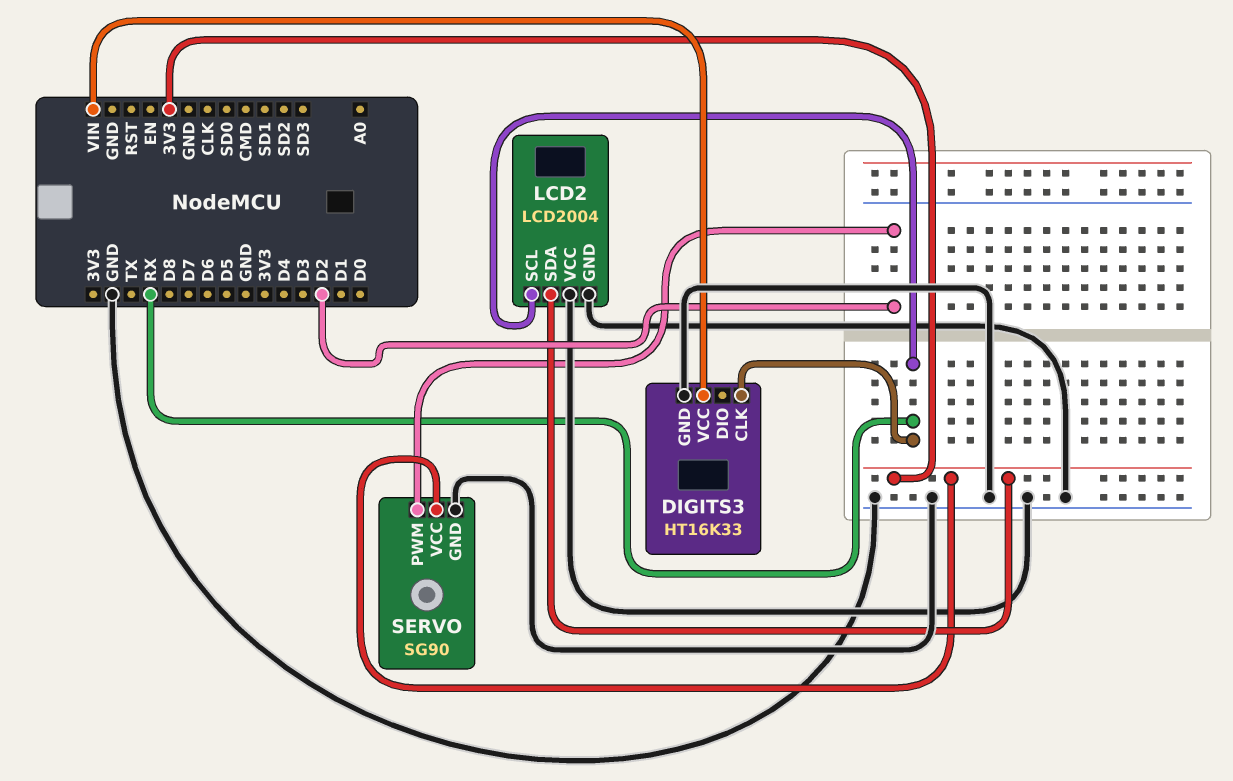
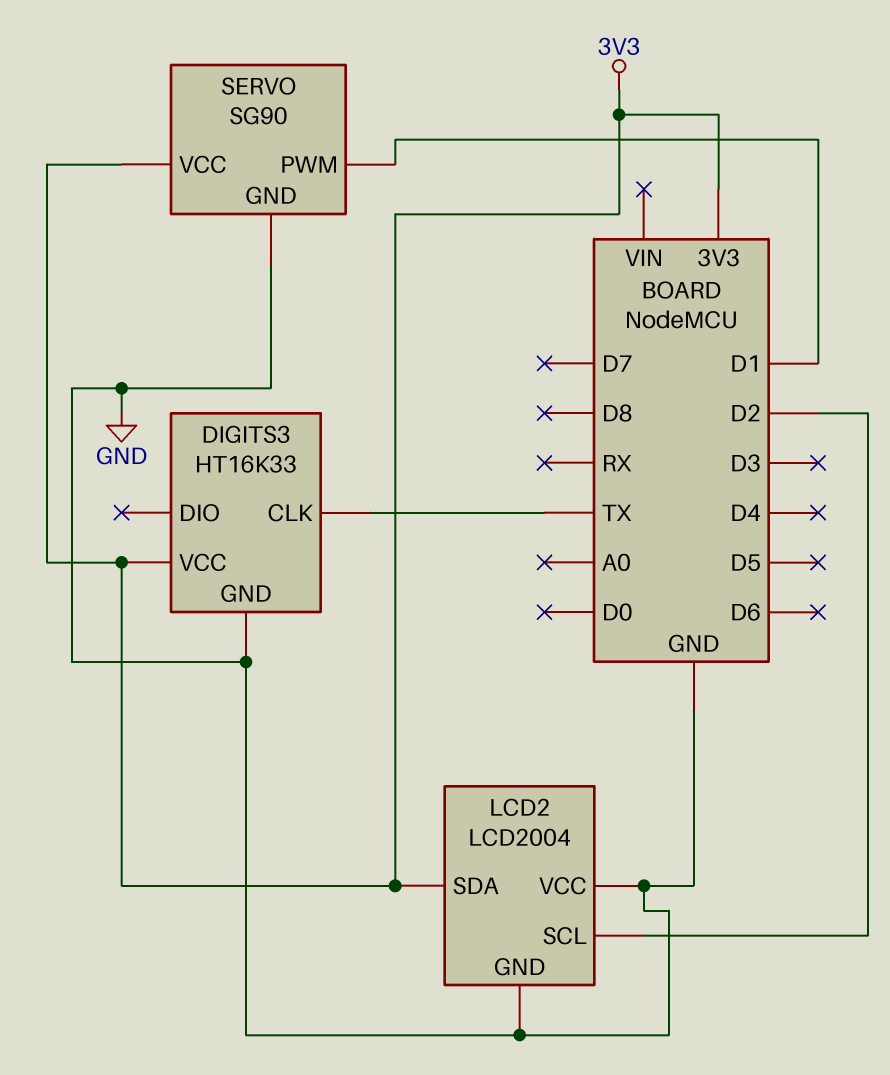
DIGITS3 pin CLK: RX -> TX
DIGITS3 pin VCC: VIN -> 3V3
LCD2 pin SCL: RX -> D2
SERVO pin PWM: D2 -> D1

